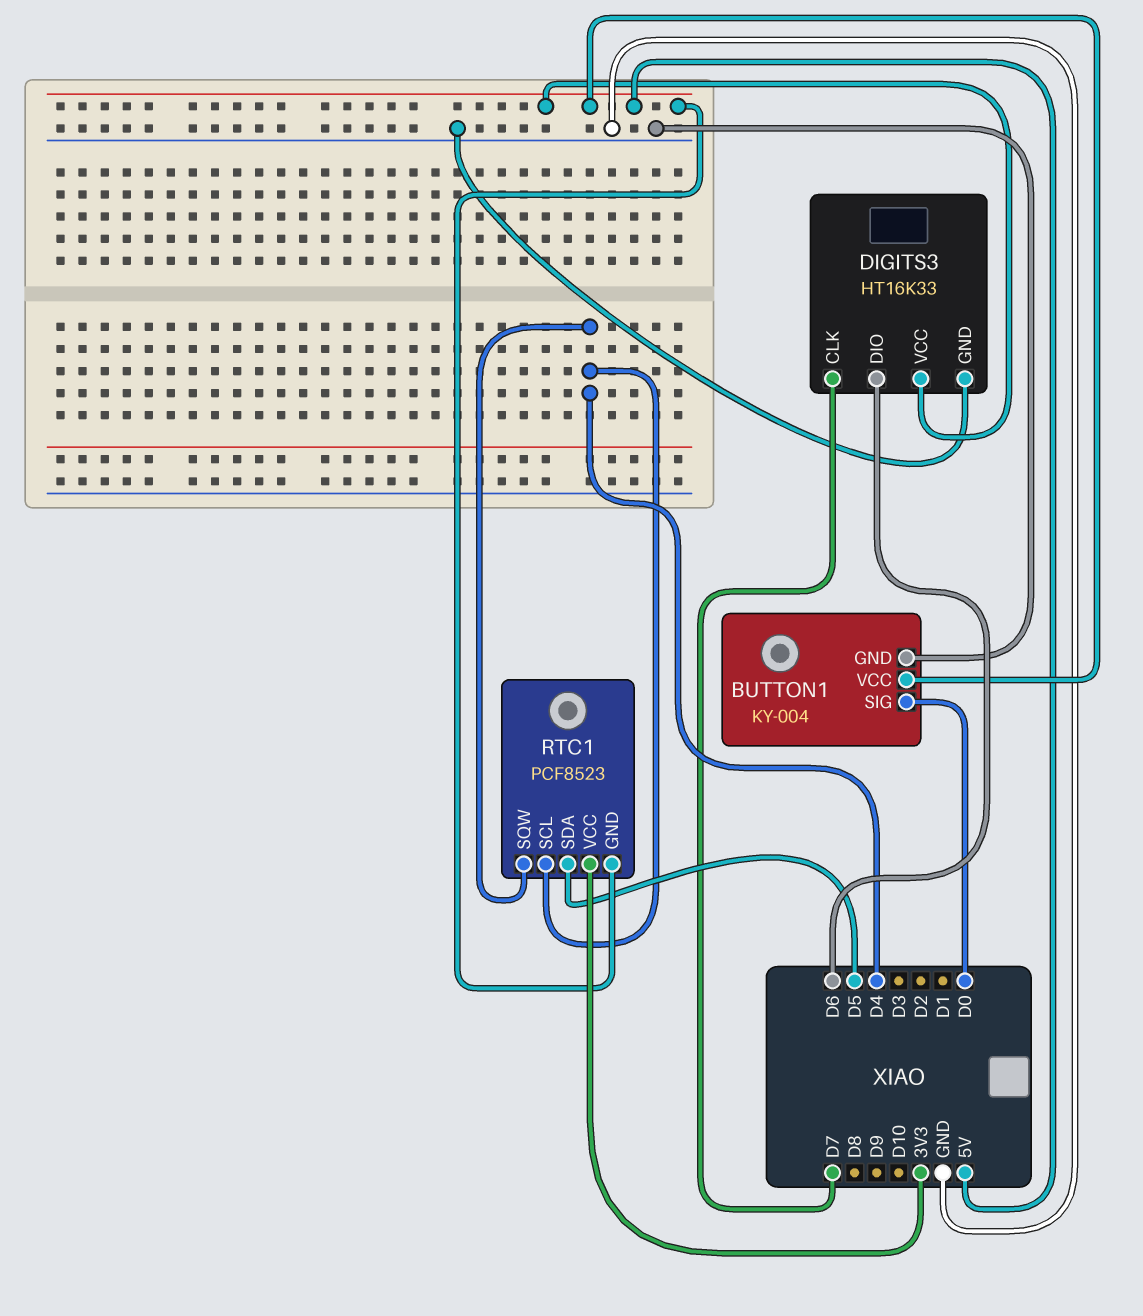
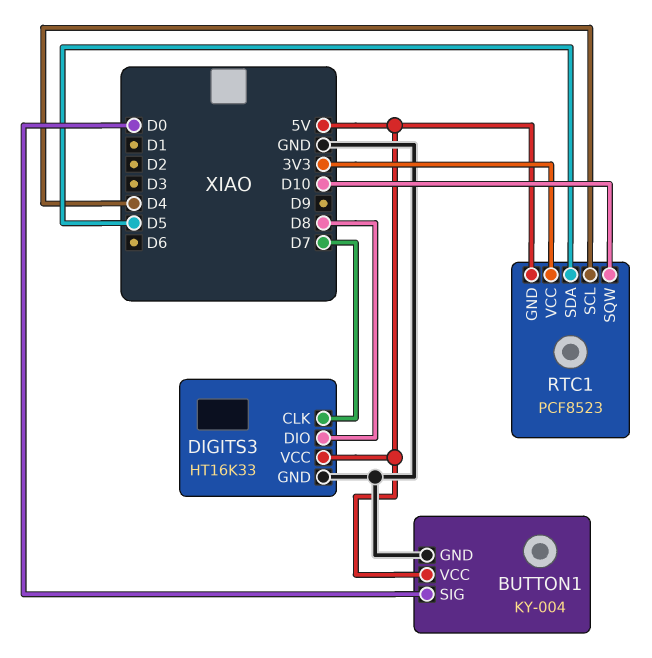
DIGITS3 pin DIO: D6 -> D8
RTC1 pin SQW: D4 -> D10

